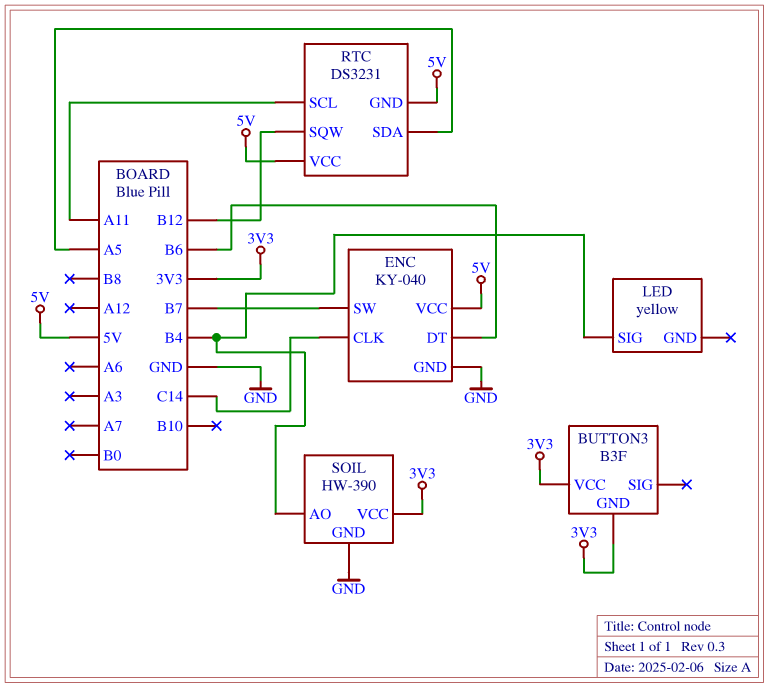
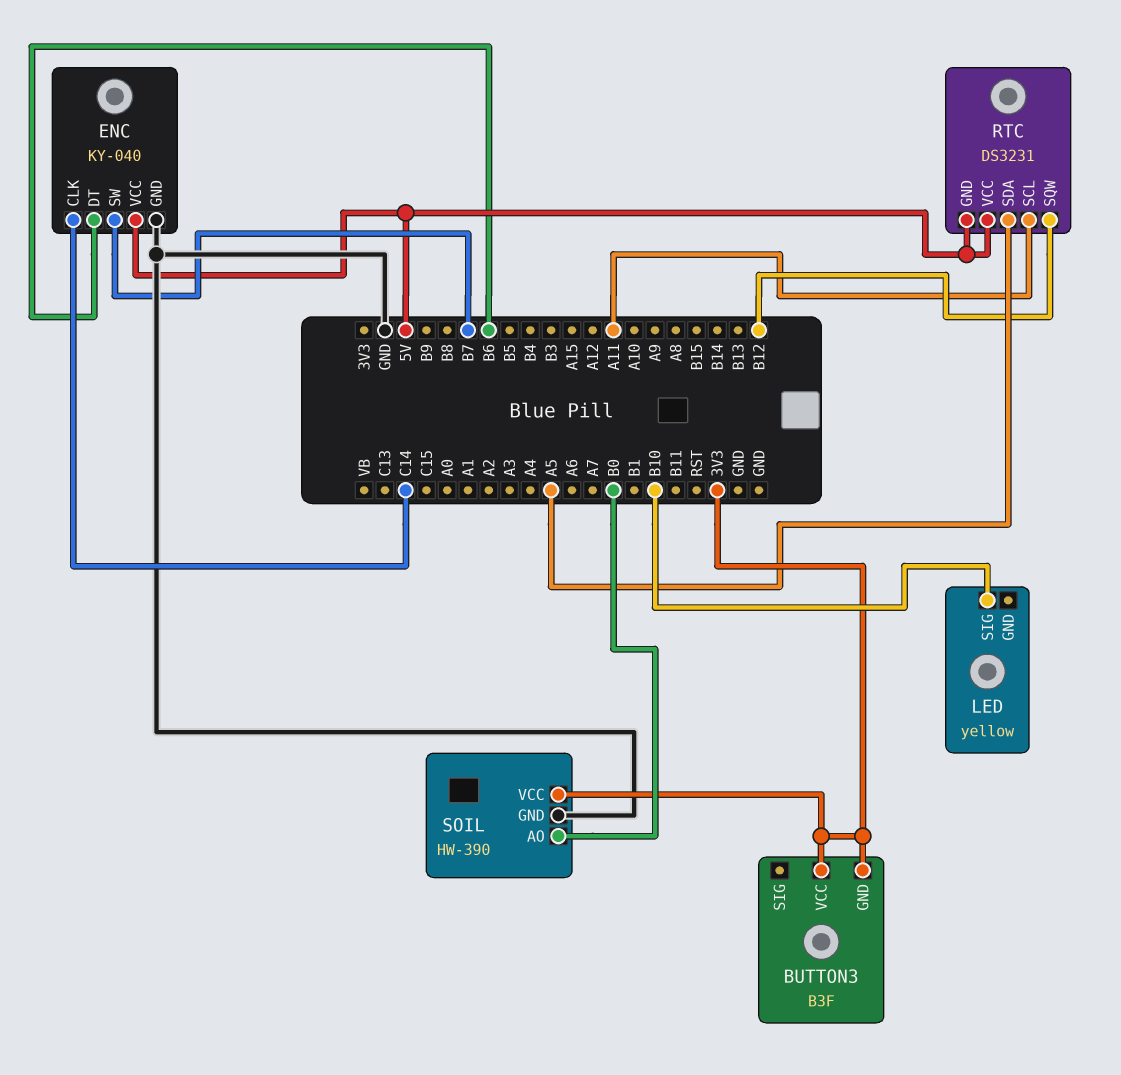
LED pin SIG: B4 -> B10
SOIL pin AO: B4 -> B0

